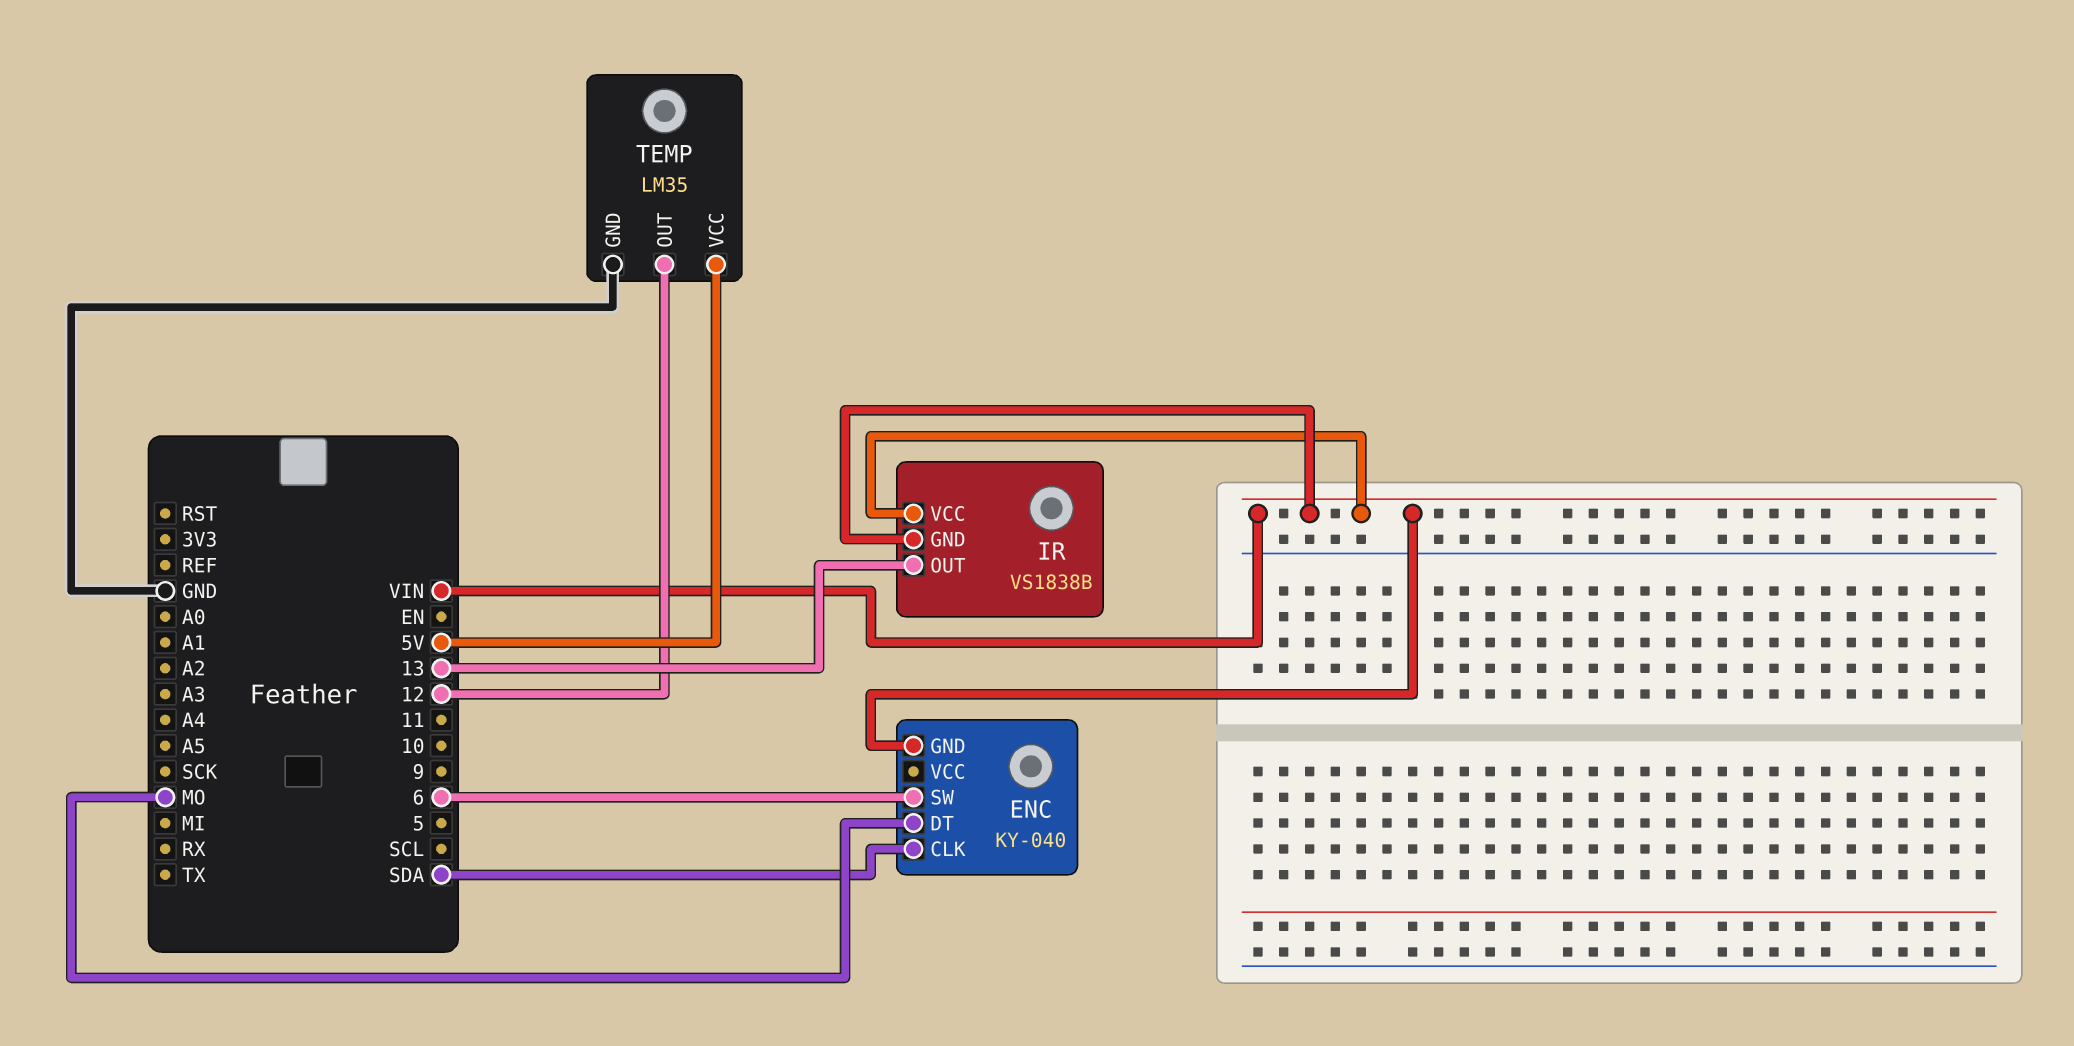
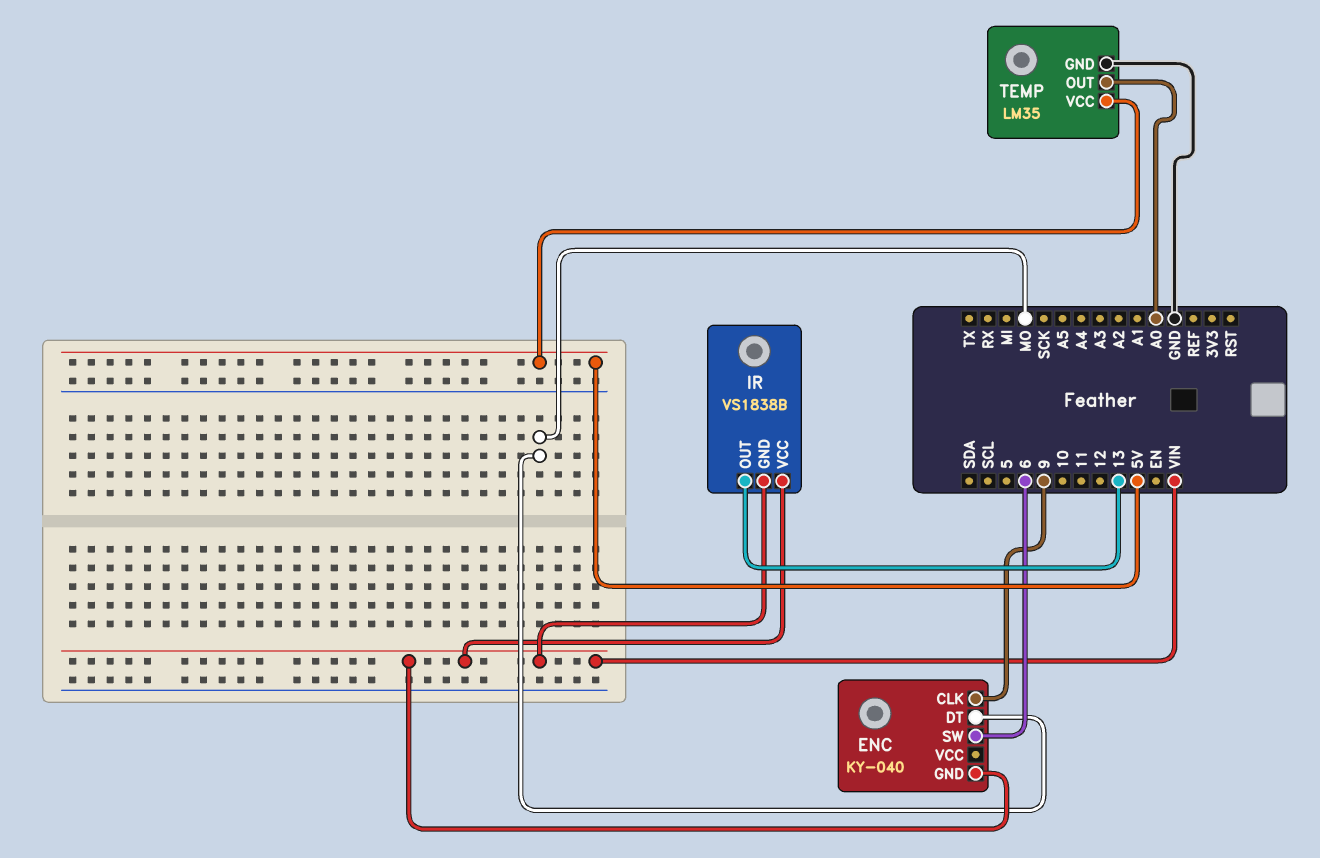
ENC pin CLK: SDA -> 9
TEMP pin OUT: 12 -> A0

